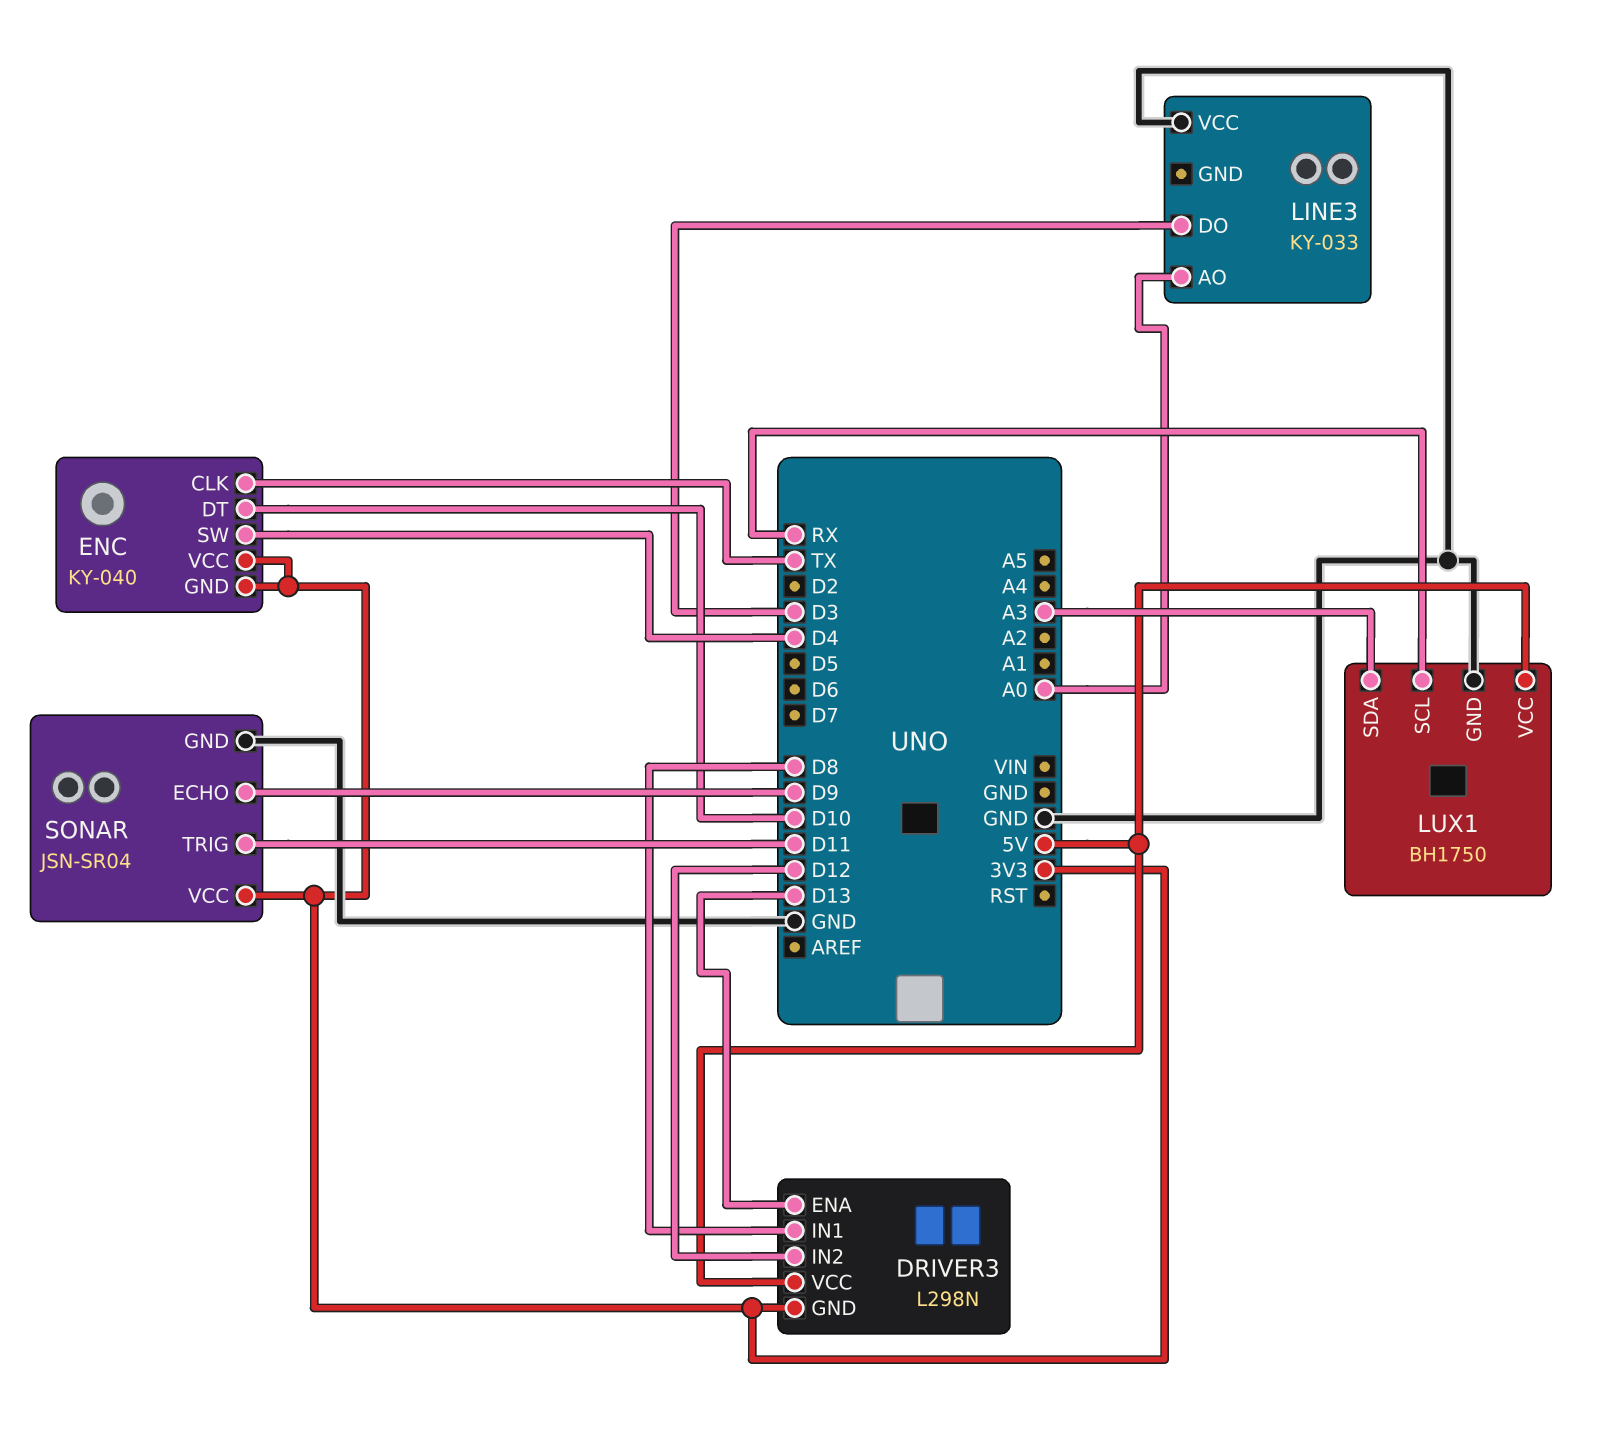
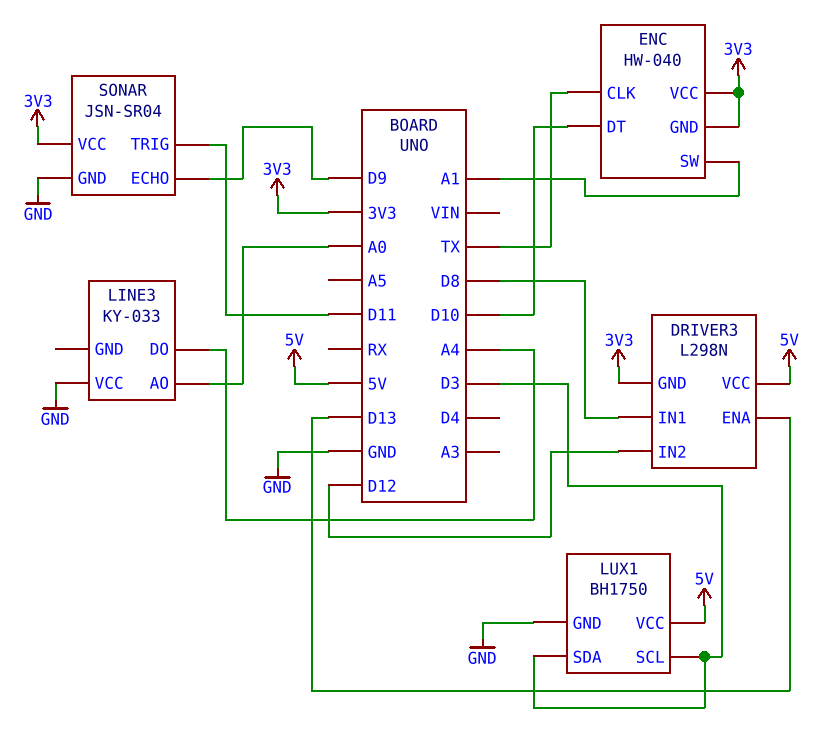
ENC: KY-040 -> HW-040
ENC pin SW: D4 -> A1
LINE3 pin DO: D3 -> A4
LUX1 pin SCL: RX -> D3
LUX1 pin SDA: A3 -> D3

